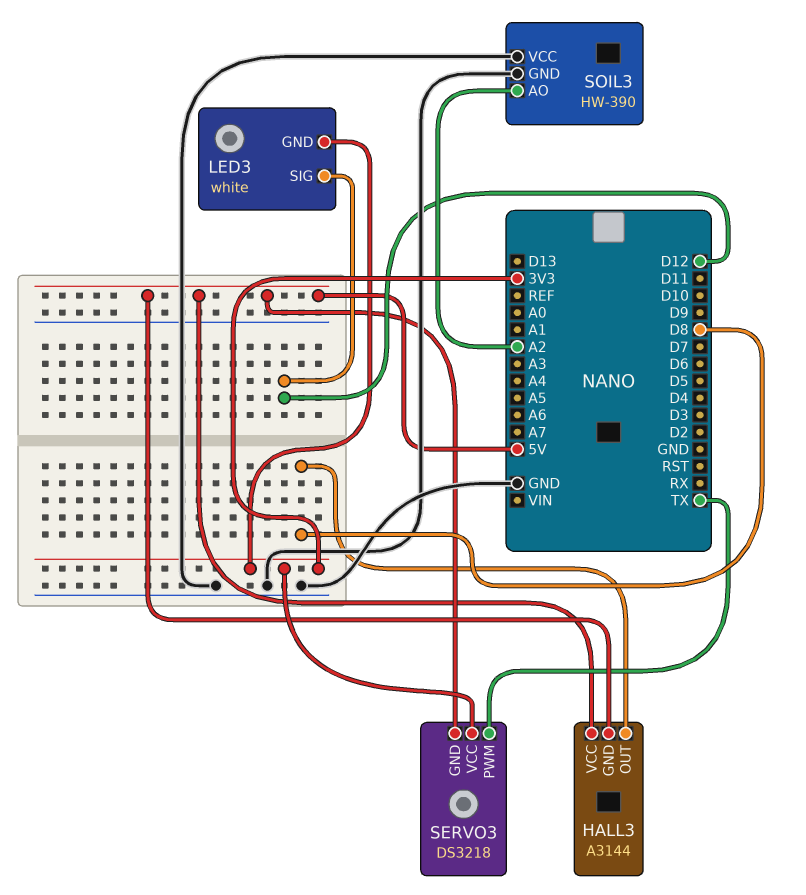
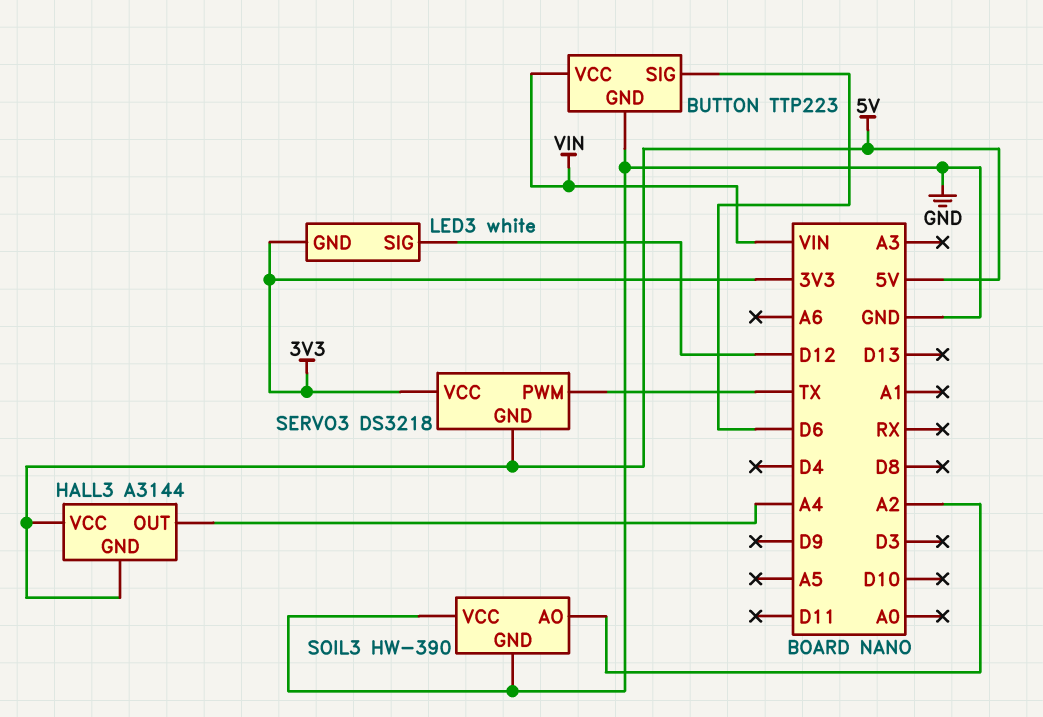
BUTTON: none -> TTP223
BUTTON pin GND: none -> GND
BUTTON pin SIG: none -> D6
BUTTON pin VCC: none -> VIN
HALL3 pin OUT: D8 -> A4

